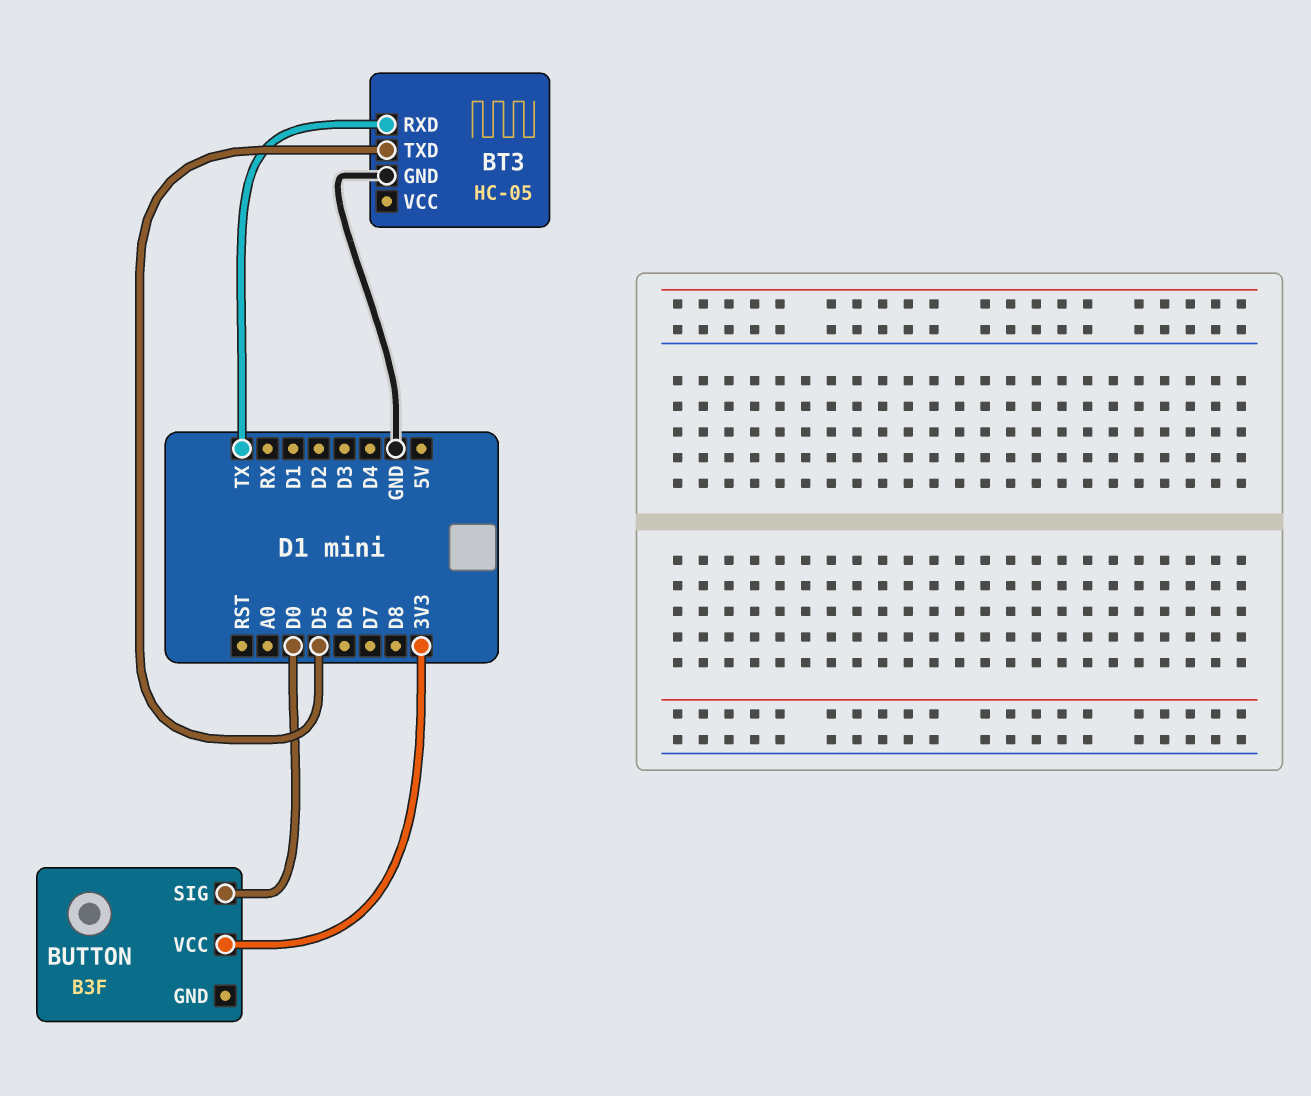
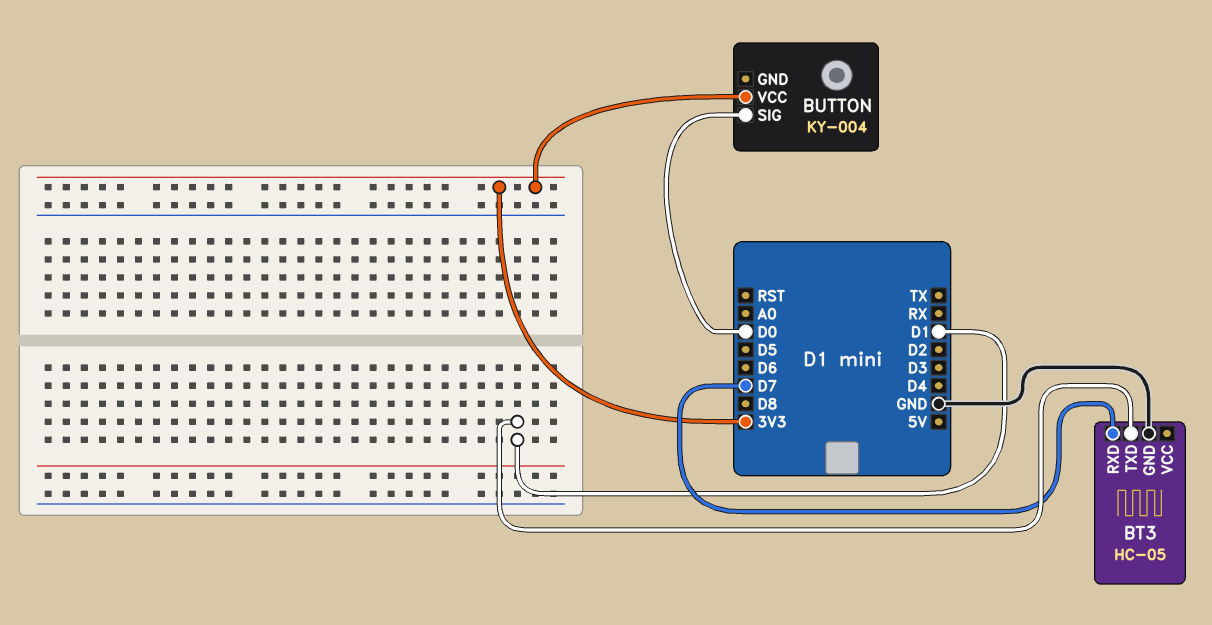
BT3 pin RXD: TX -> D7
BT3 pin TXD: D5 -> D1
BUTTON: B3F -> KY-004

